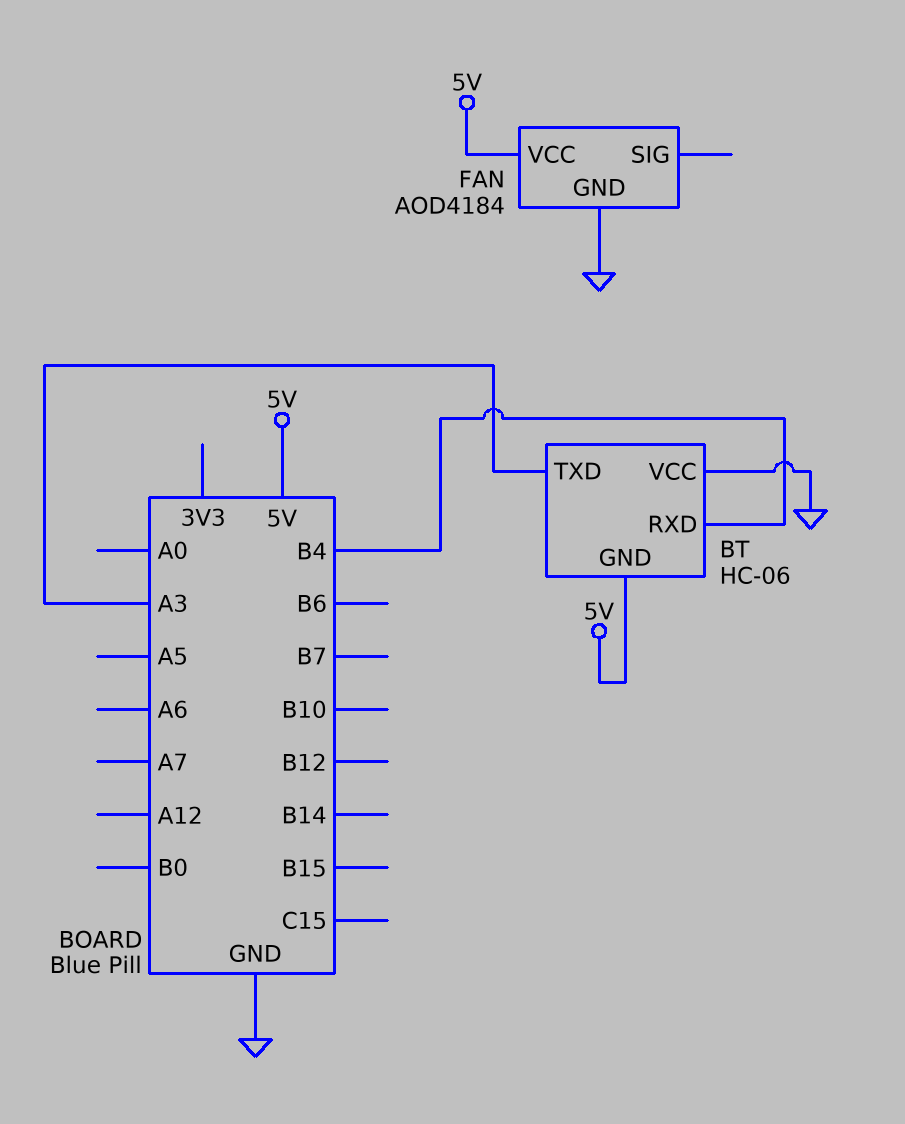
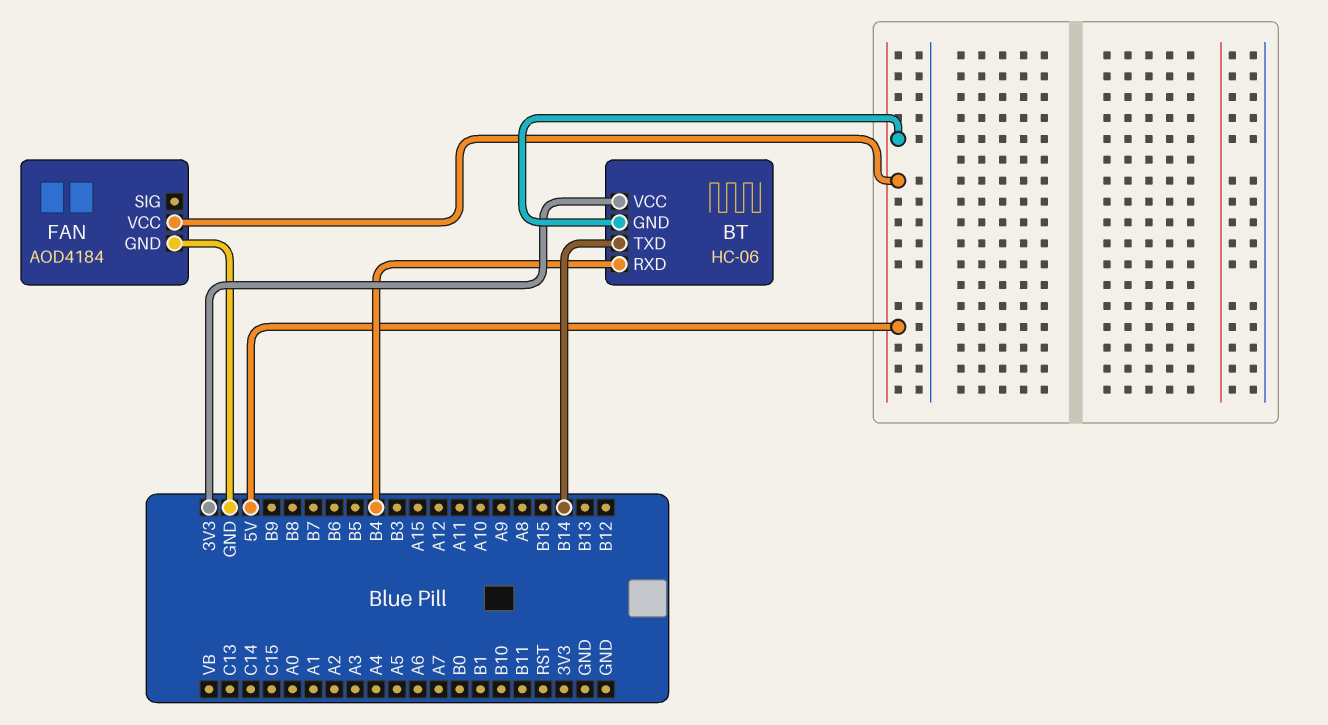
BT pin TXD: A3 -> B14
BT pin VCC: GND -> 3V3

